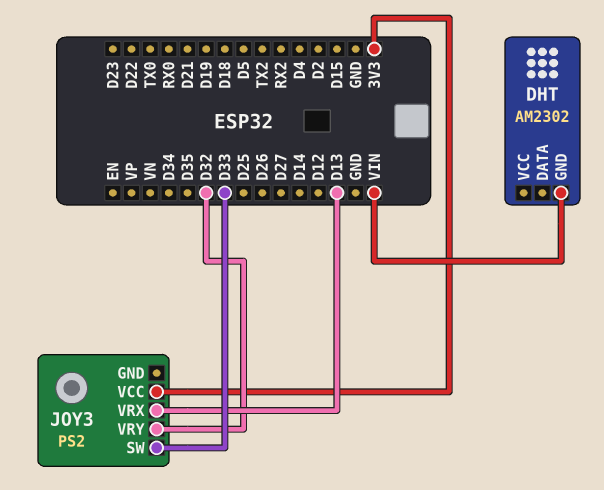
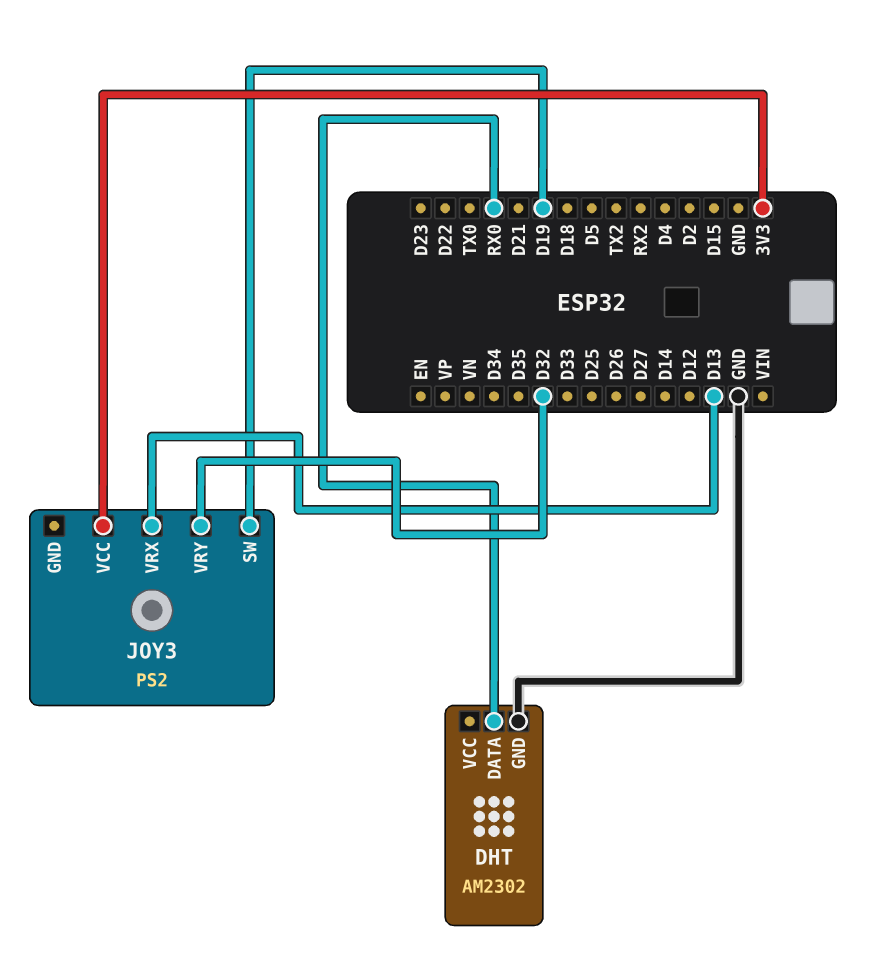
DHT pin DATA: none -> RX0
DHT pin GND: VIN -> GND
JOY3 pin SW: D33 -> D19

